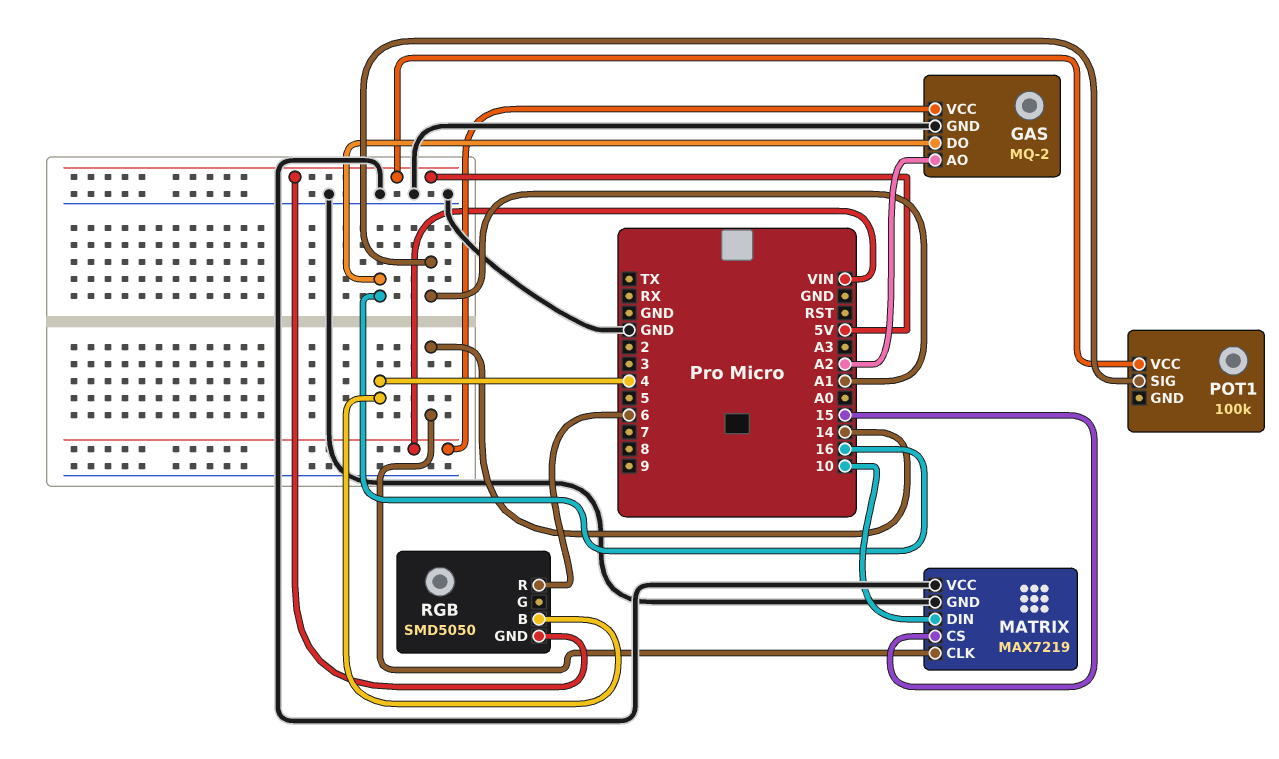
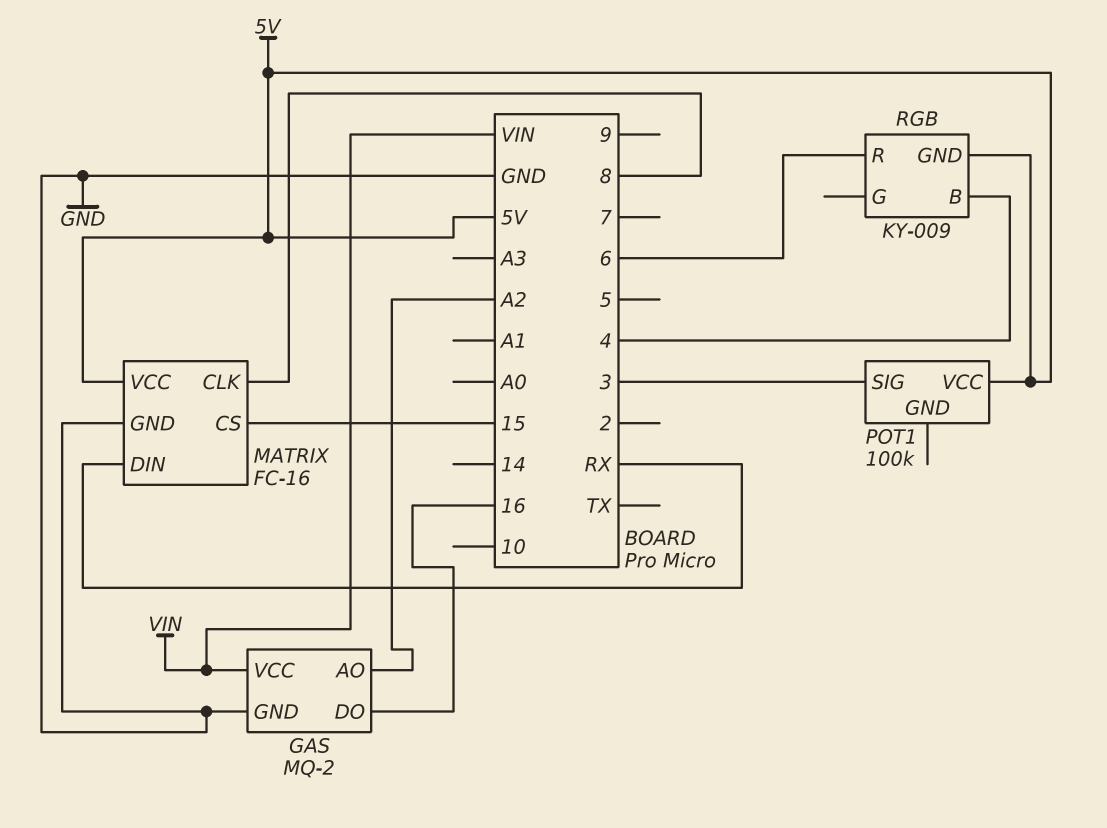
MATRIX: MAX7219 -> FC-16
MATRIX pin CLK: 14 -> 8
MATRIX pin DIN: 10 -> RX
MATRIX pin VCC: GND -> 5V
POT1 pin SIG: A1 -> 3
RGB: SMD5050 -> KY-009

